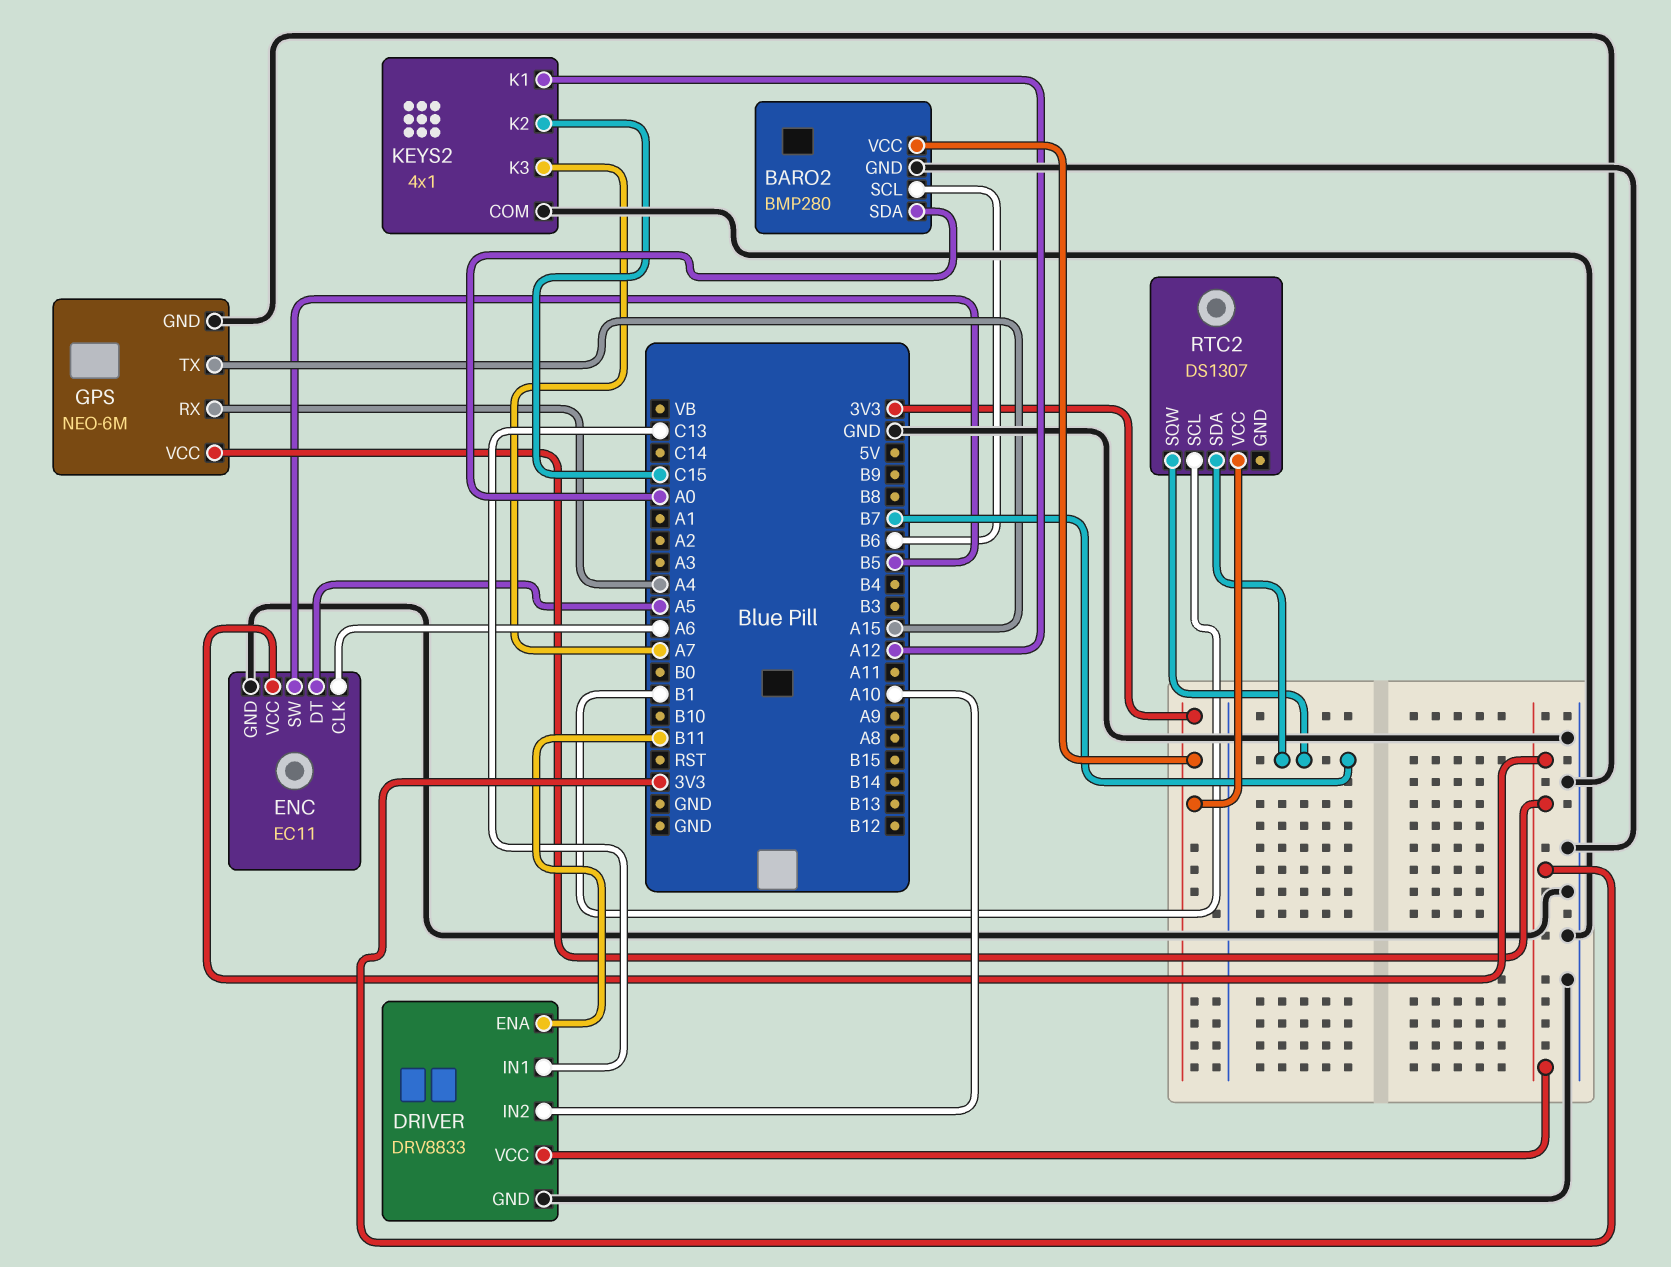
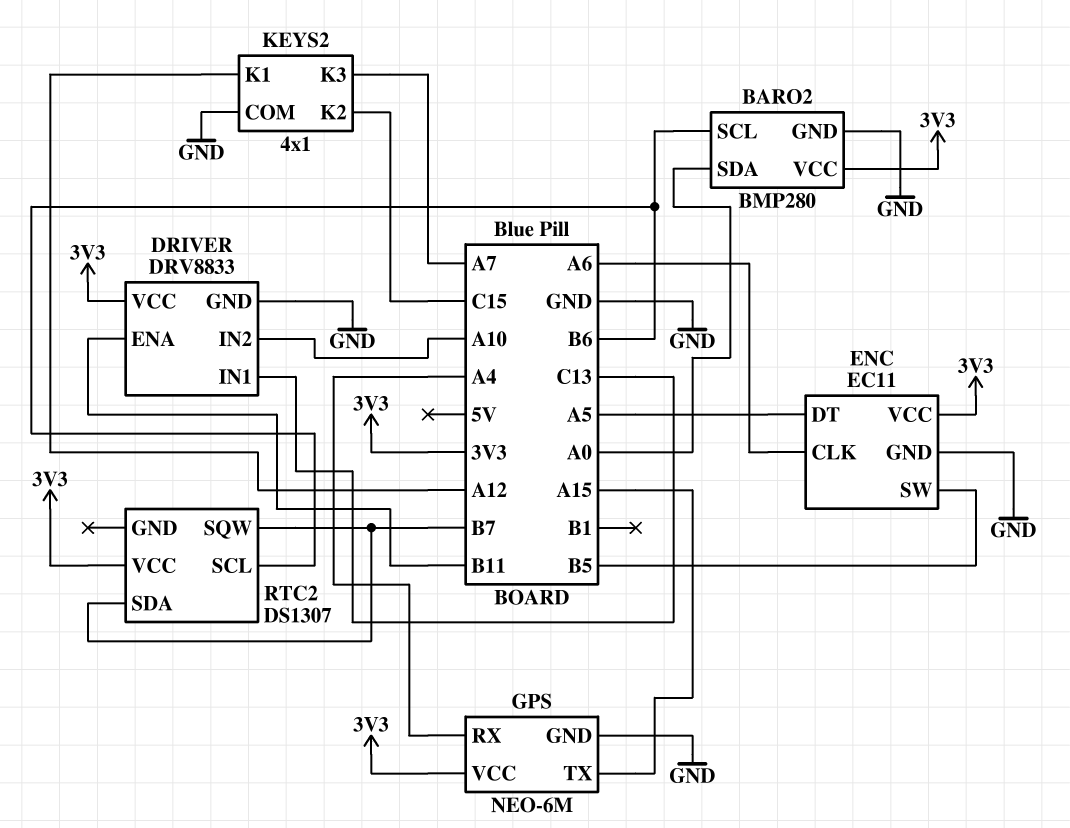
RTC2 pin SCL: B1 -> B6

